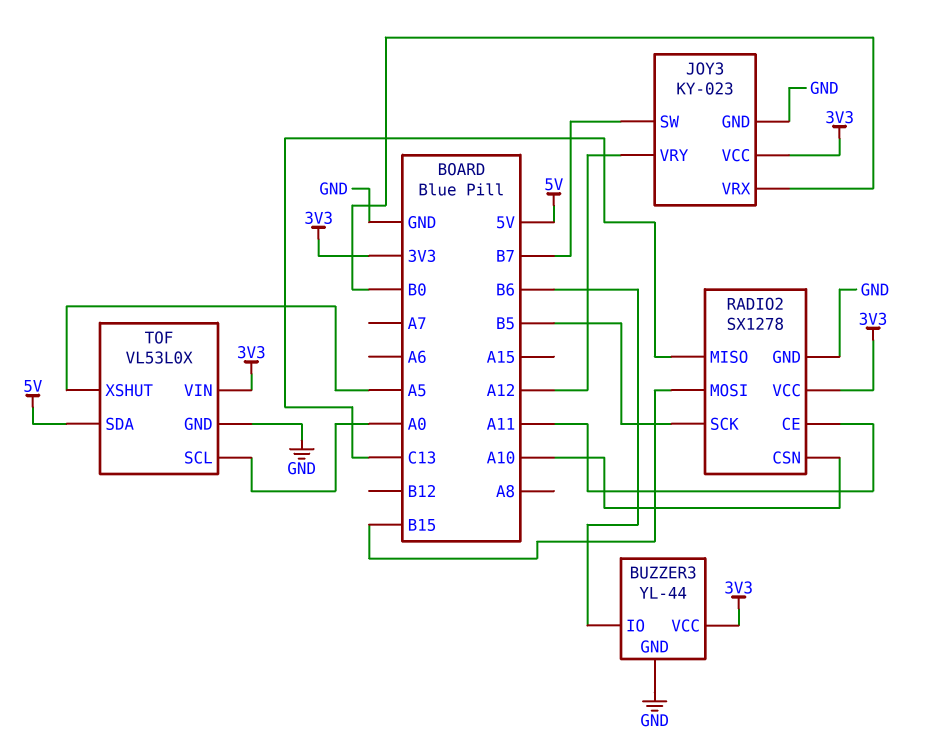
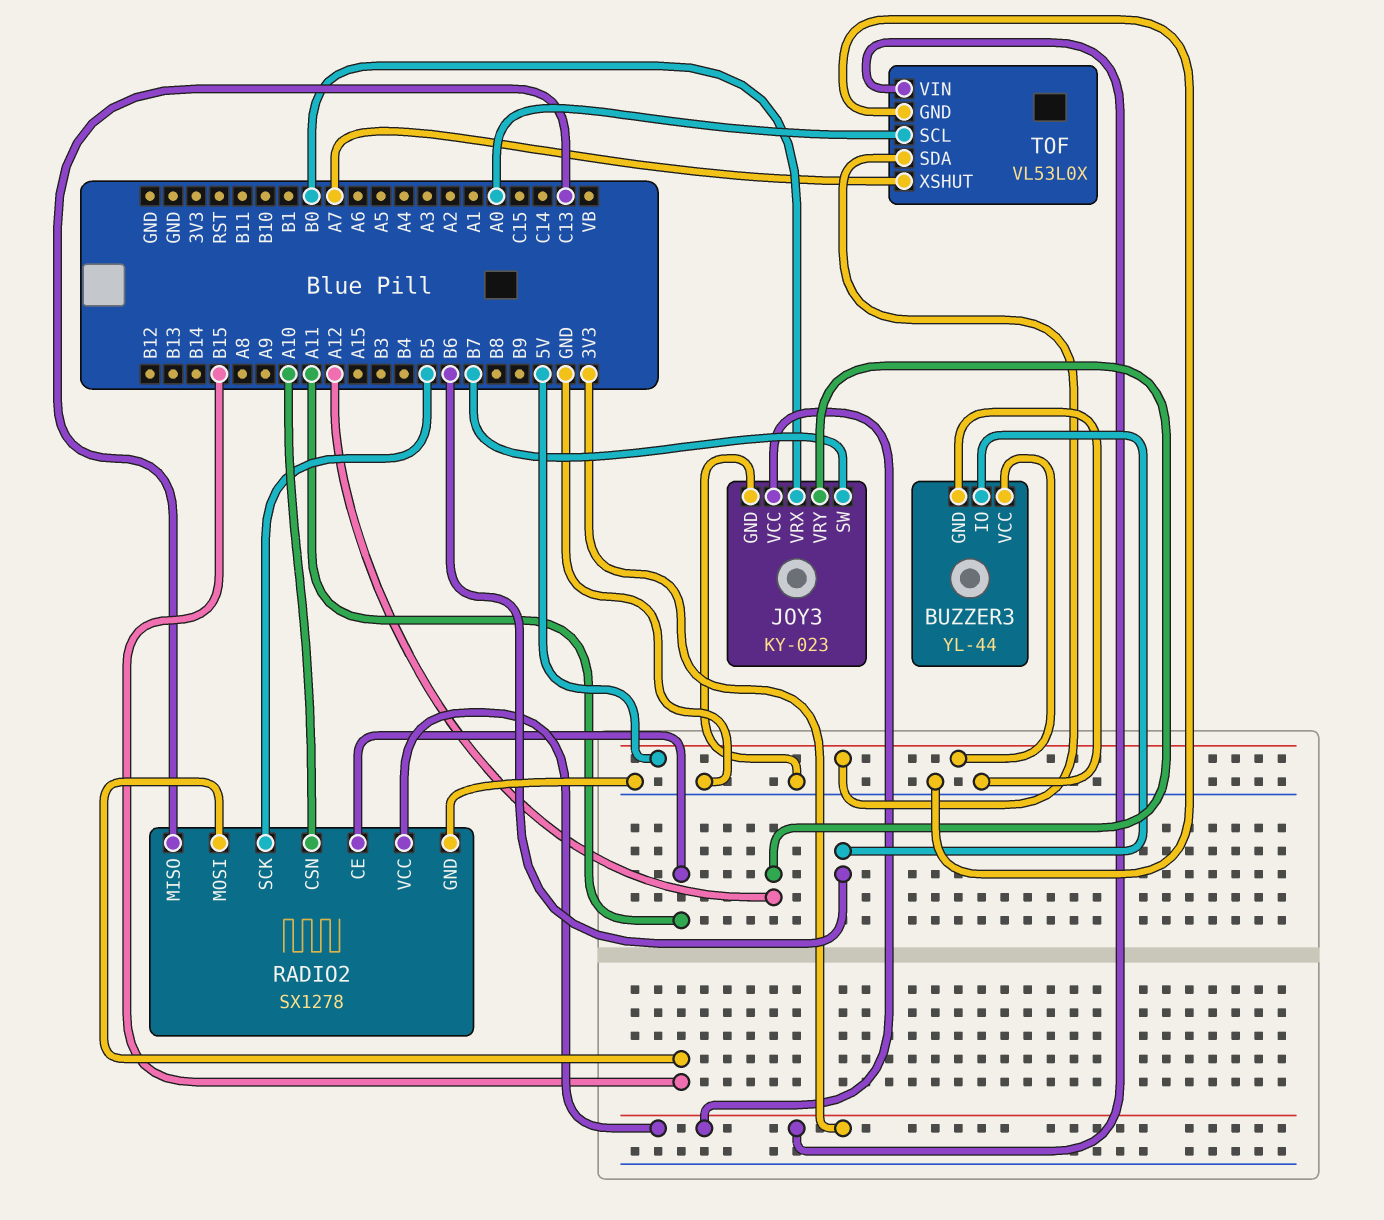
BUZZER3 pin VCC: 3V3 -> 5V
TOF pin XSHUT: A5 -> A7

